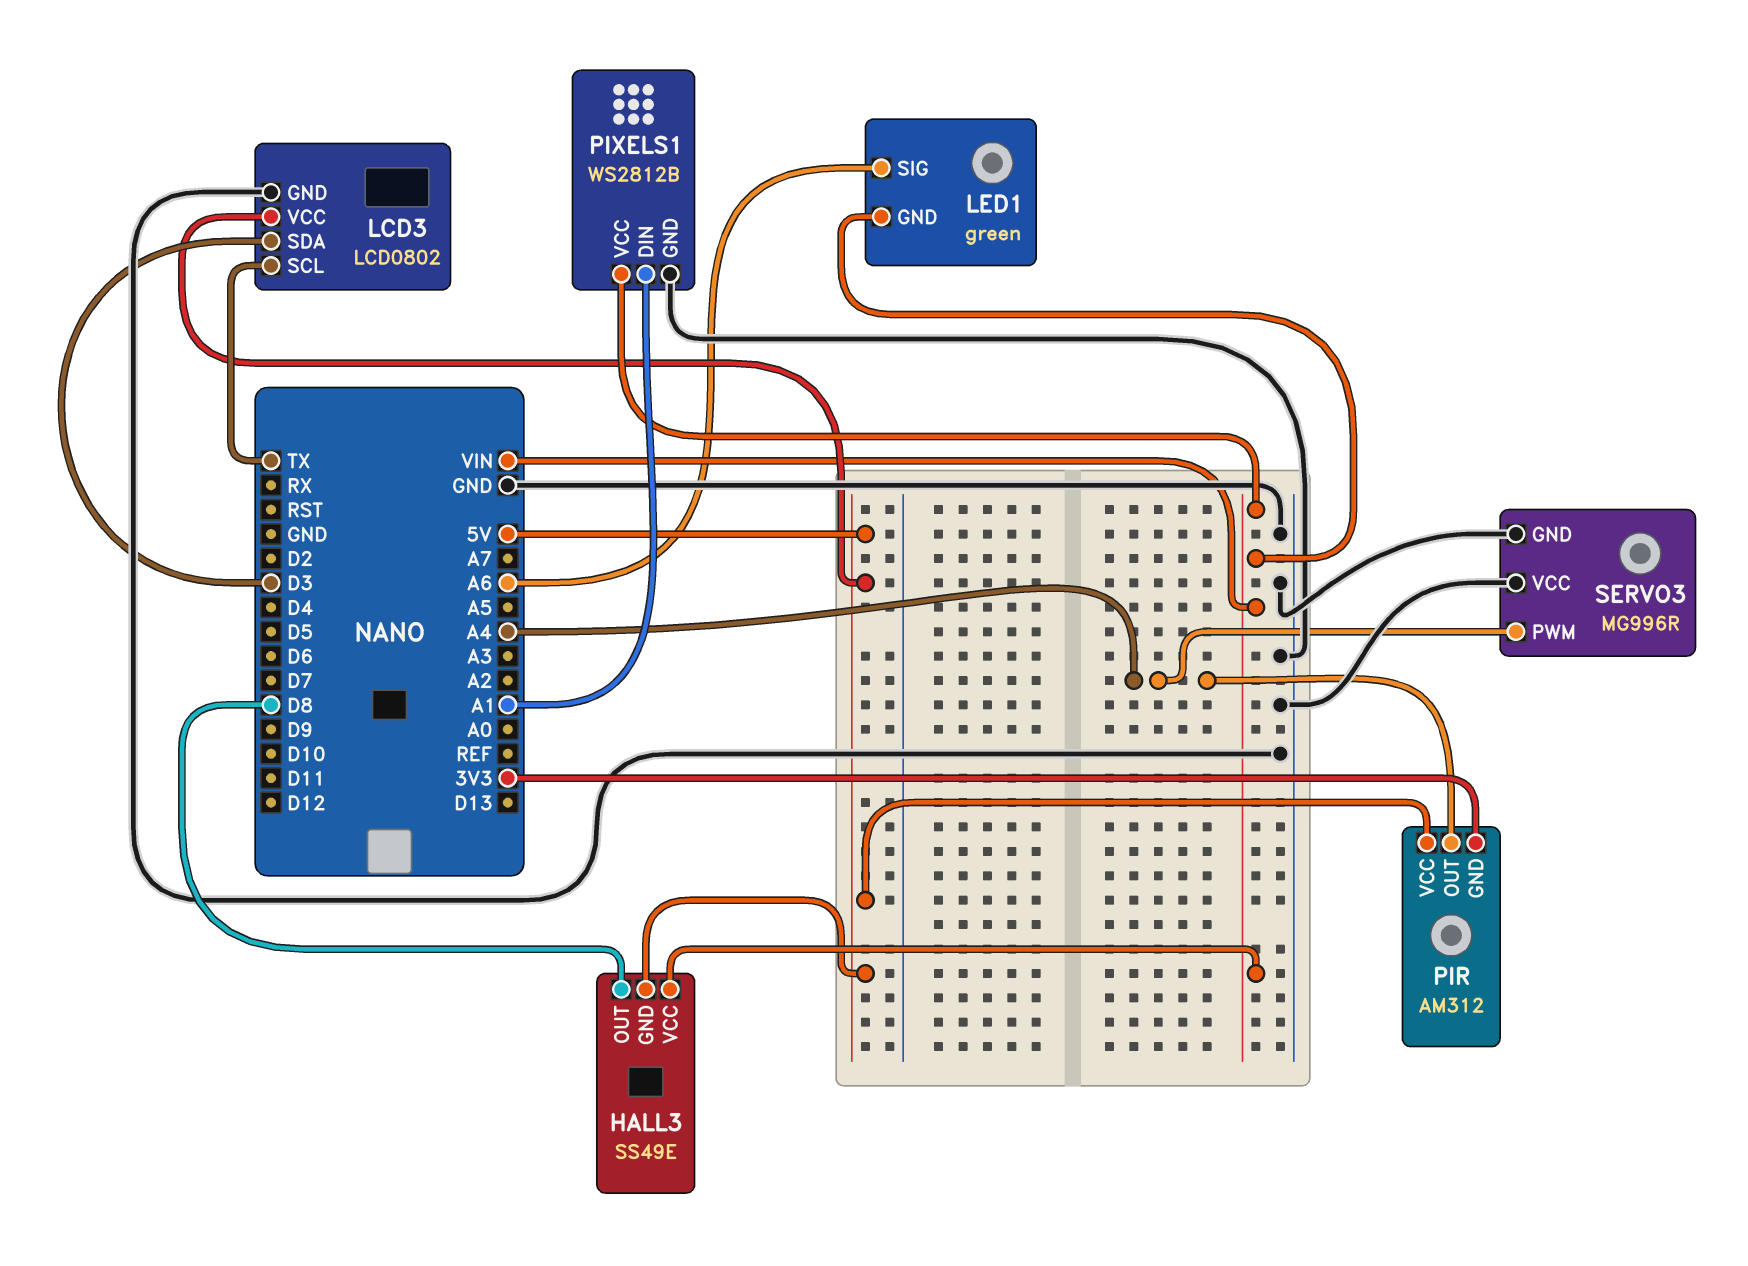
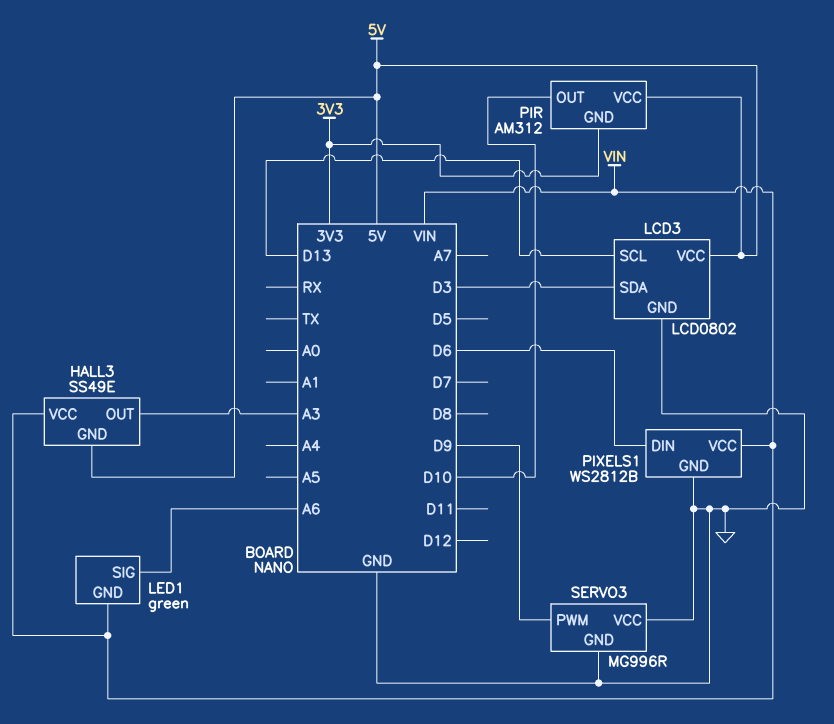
HALL3 pin OUT: D8 -> A3
LCD3 pin SCL: TX -> D13
PIR pin OUT: A4 -> D10
PIXELS1 pin DIN: A1 -> D6
SERVO3 pin PWM: A4 -> D9

